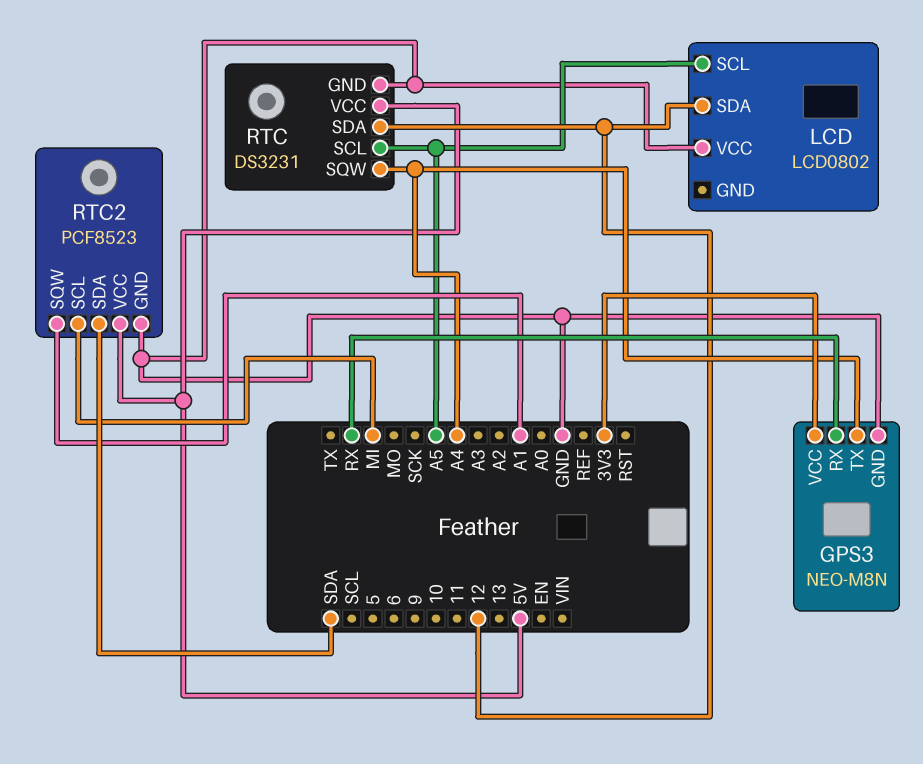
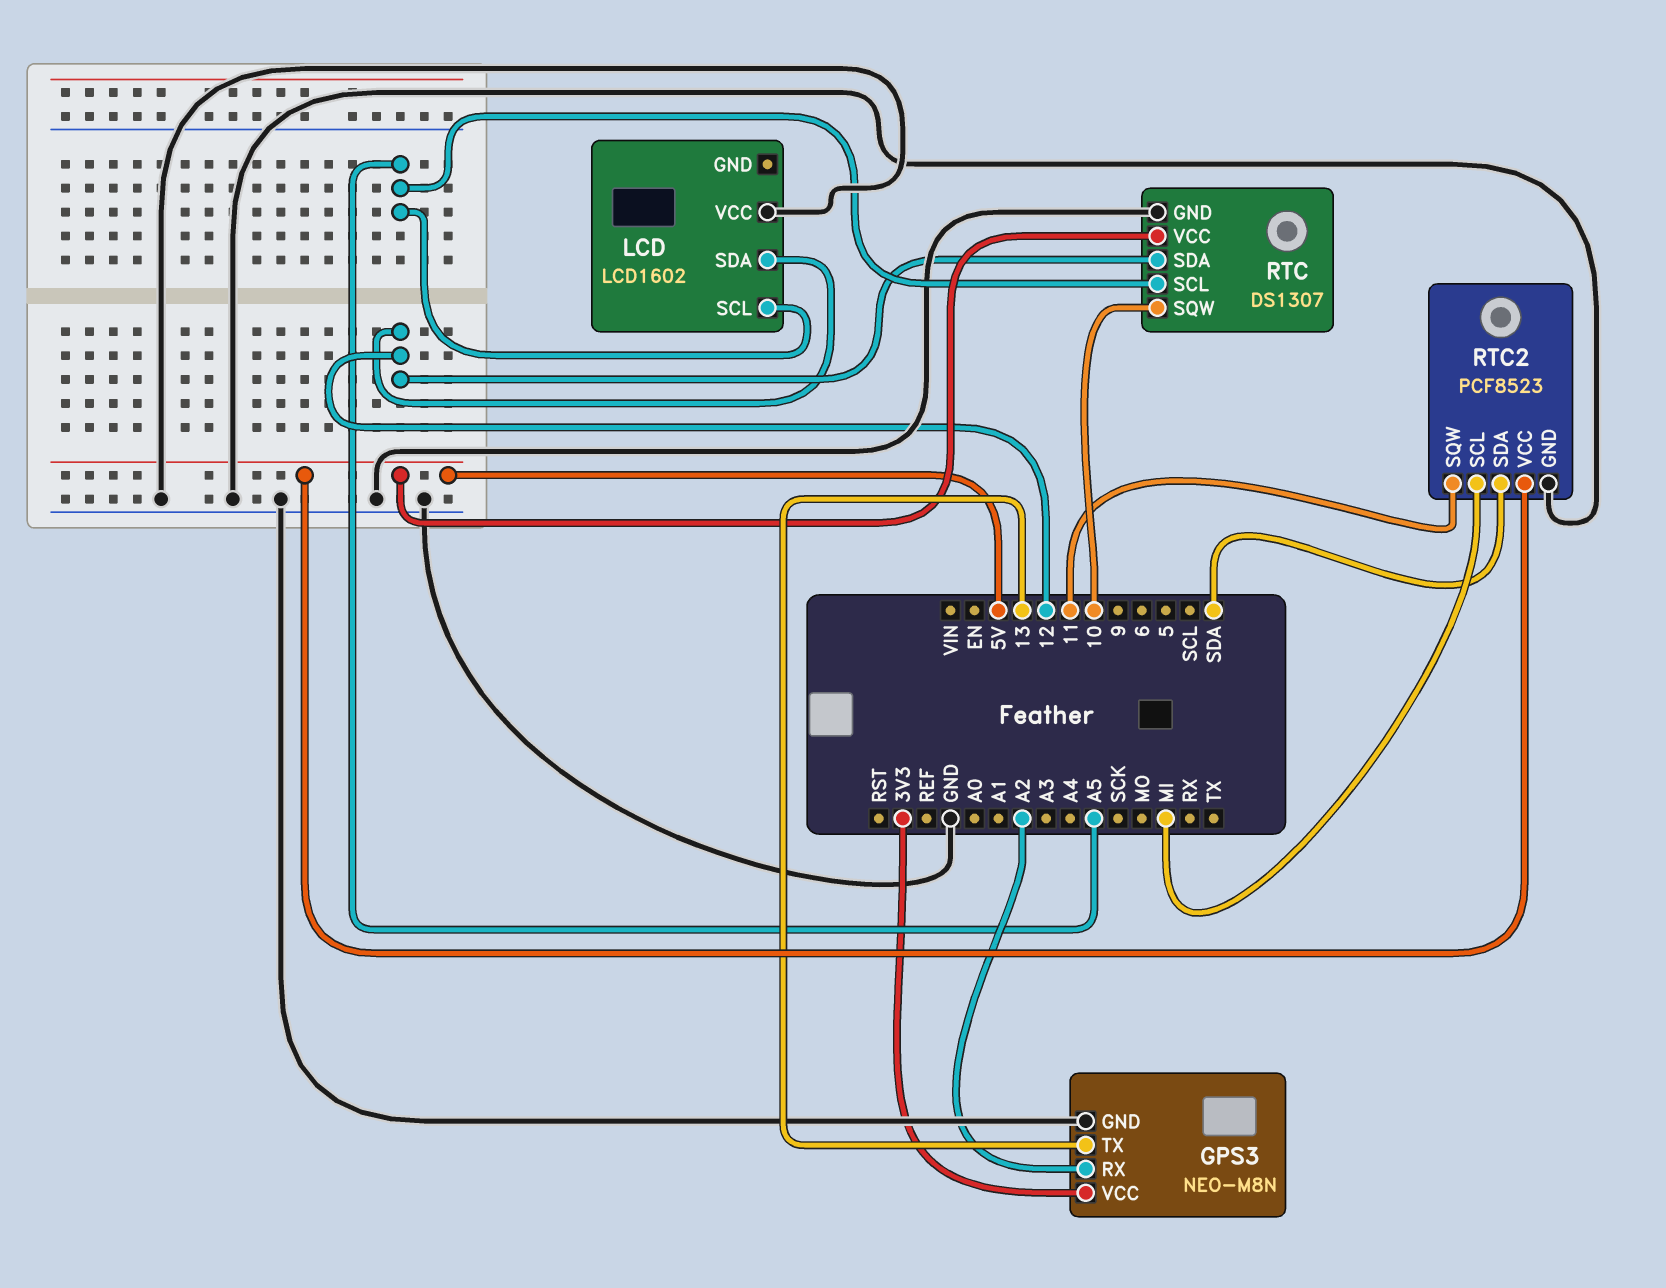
GPS3 pin RX: RX -> A2
GPS3 pin TX: A4 -> 13
LCD: LCD0802 -> LCD1602
RTC: DS3231 -> DS1307
RTC pin SQW: A4 -> 10
RTC2 pin SQW: A1 -> 11

